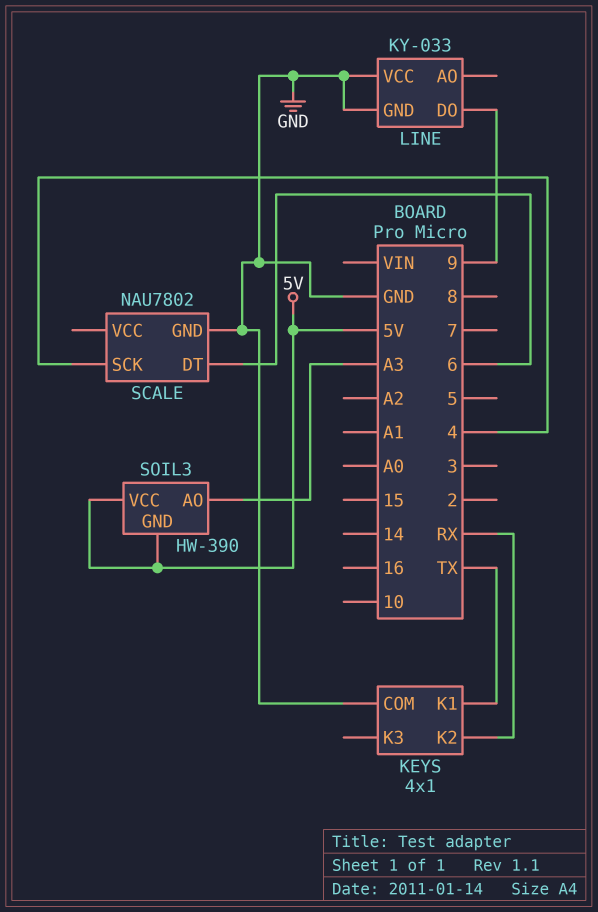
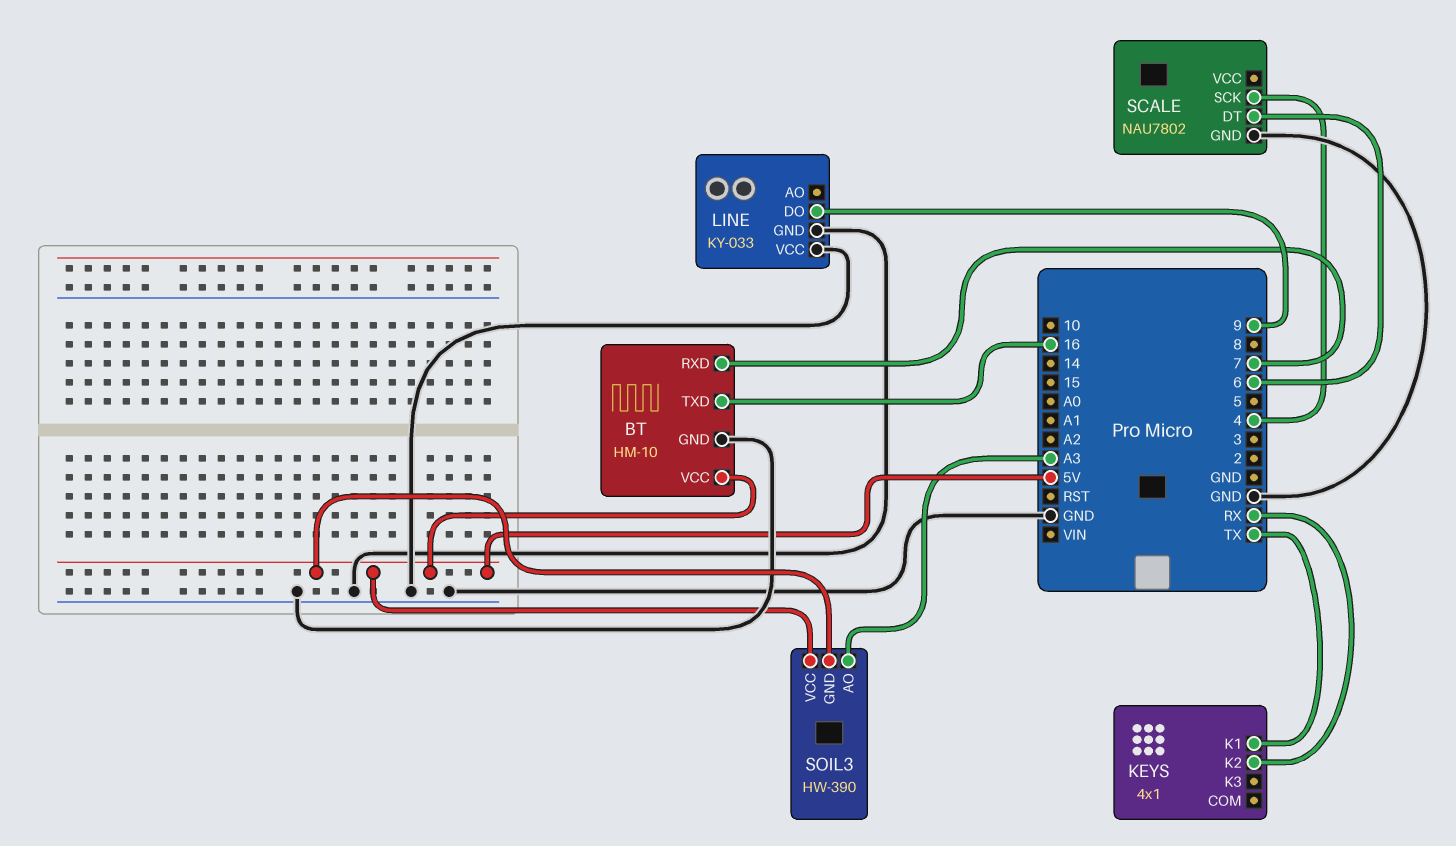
BT: none -> HM-10
BT pin GND: none -> GND
BT pin RXD: none -> 7
BT pin TXD: none -> 16
BT pin VCC: none -> 5V
KEYS pin COM: GND -> none

